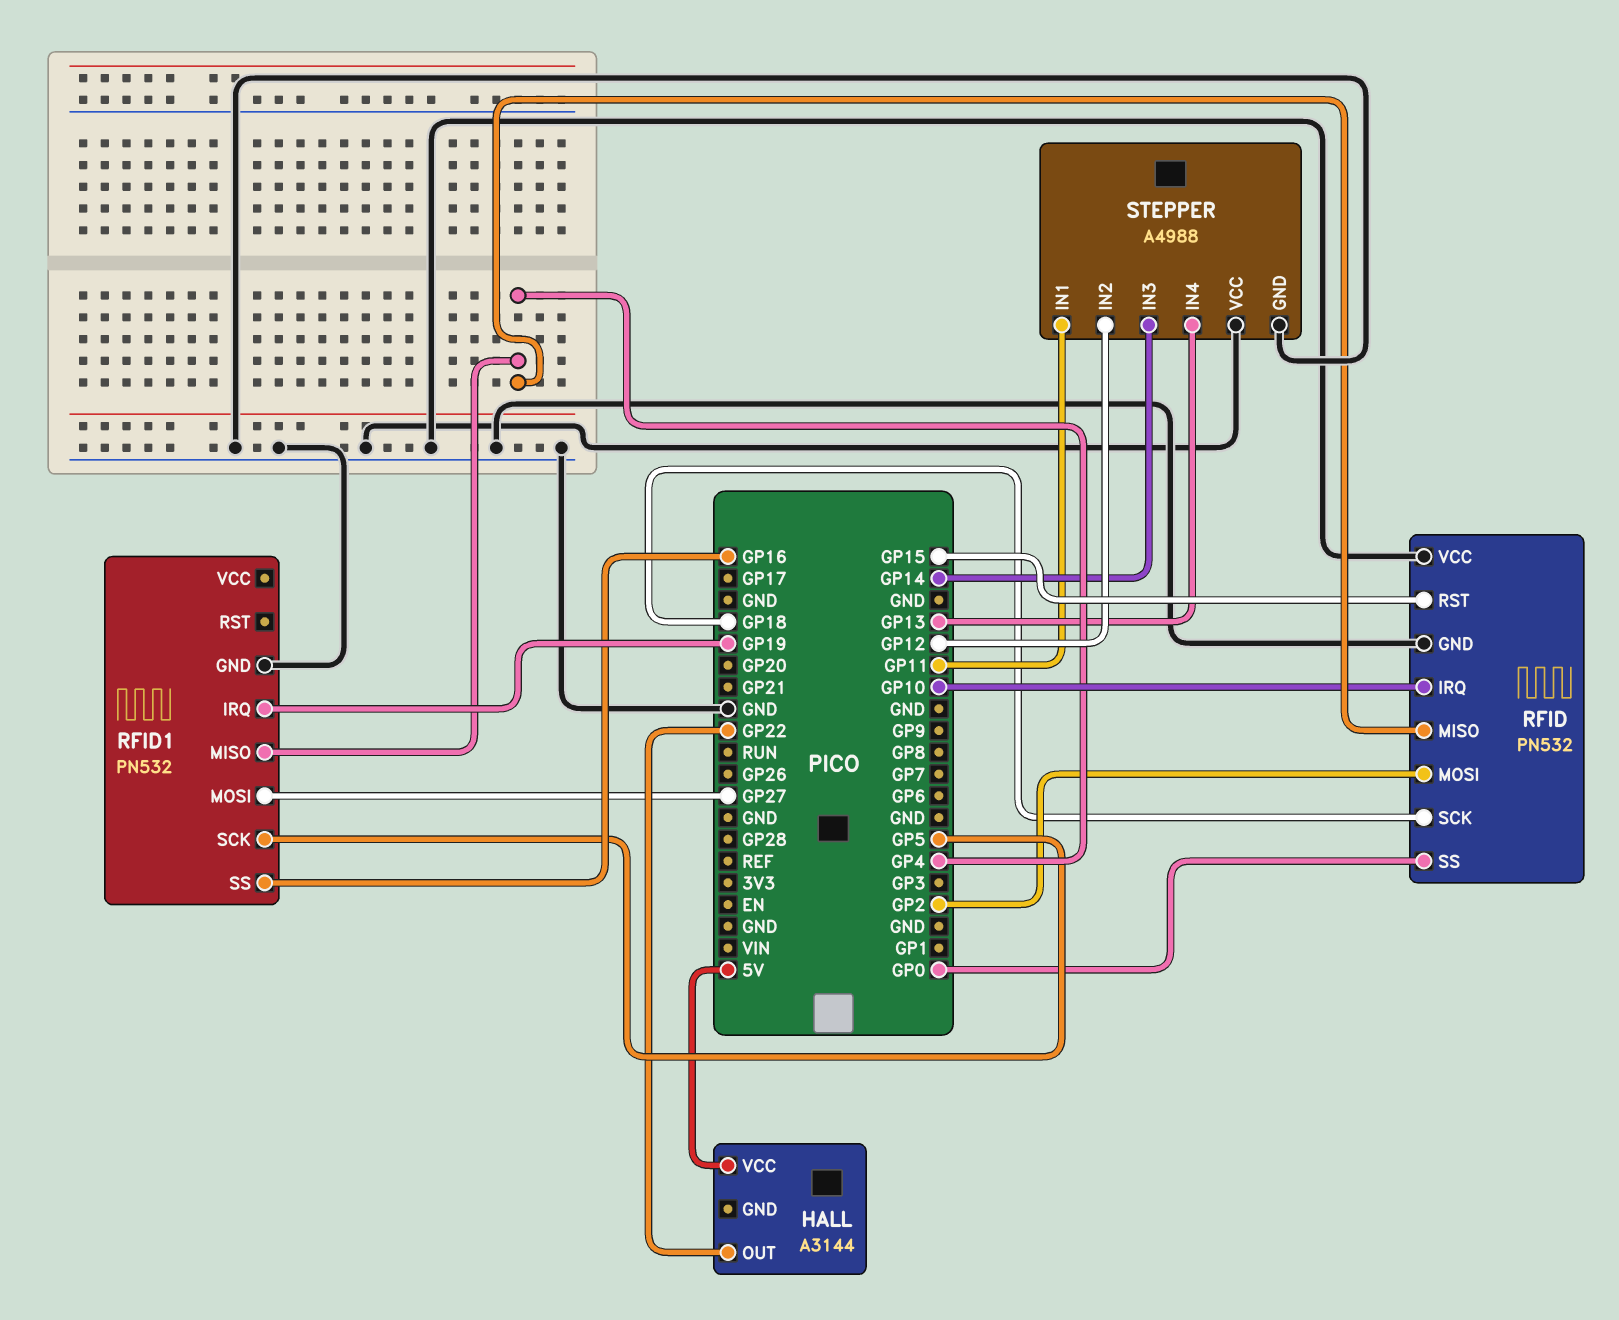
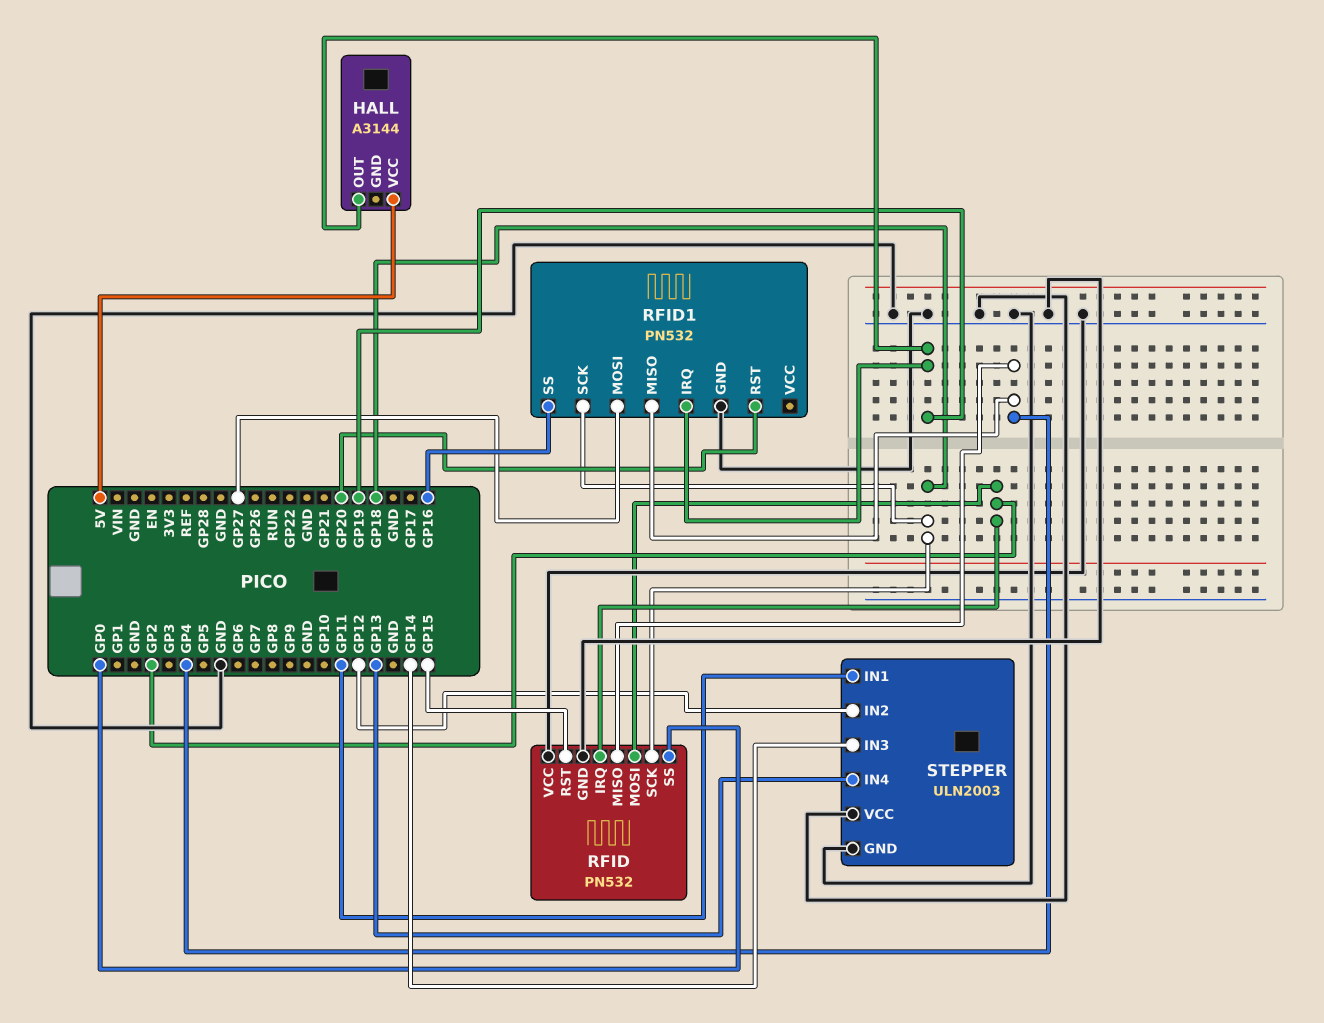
HALL pin OUT: GP22 -> GP19
RFID pin IRQ: GP10 -> GP2
RFID1 pin RST: none -> GP20
RFID1 pin SCK: GP5 -> GP18
STEPPER: A4988 -> ULN2003

